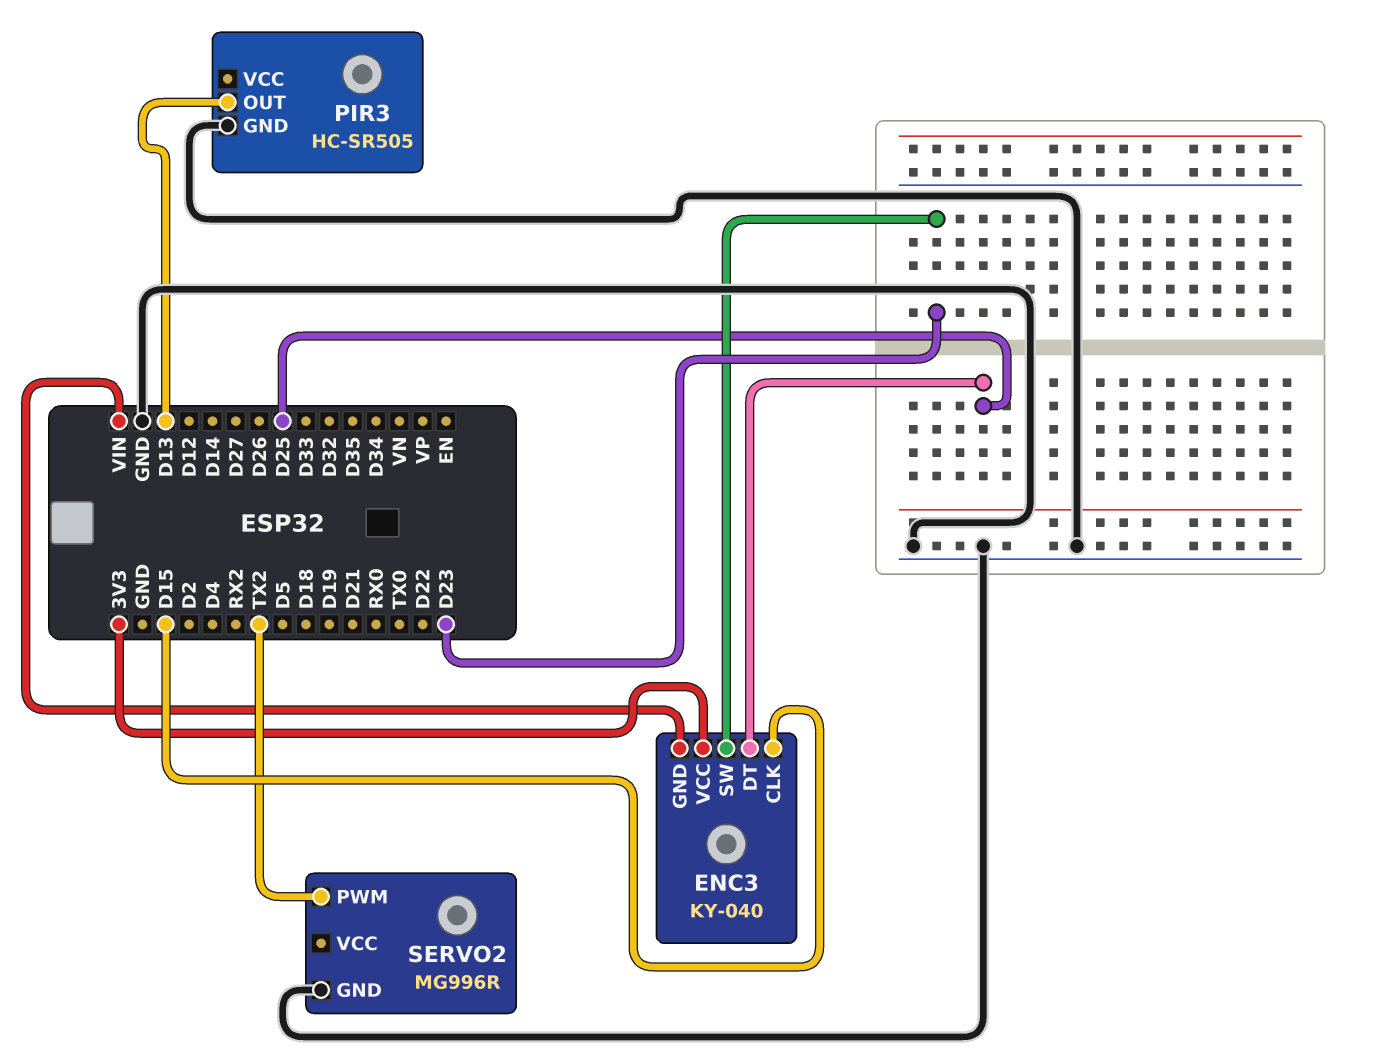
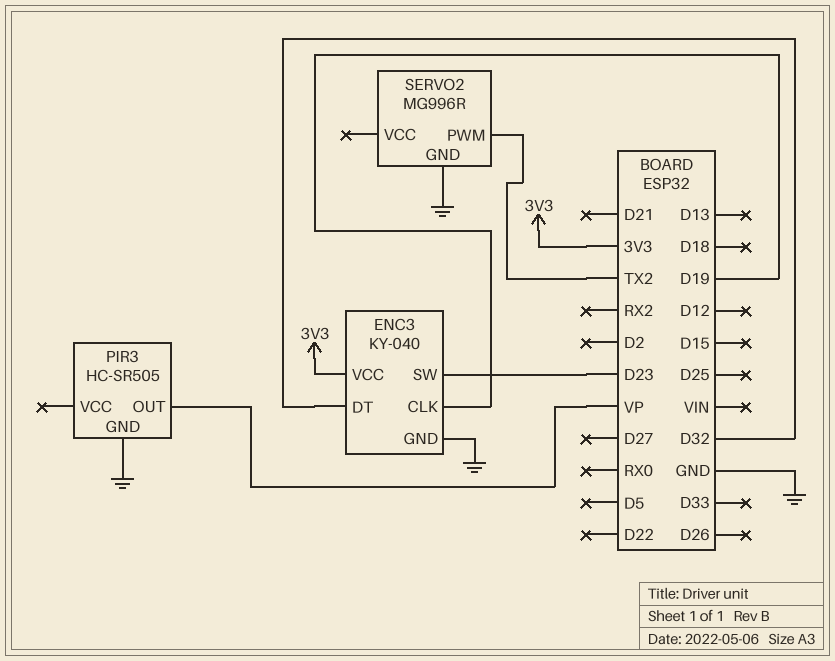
ENC3 pin CLK: D15 -> D19
ENC3 pin DT: D25 -> D32
ENC3 pin GND: VIN -> GND
PIR3 pin OUT: D13 -> VP

